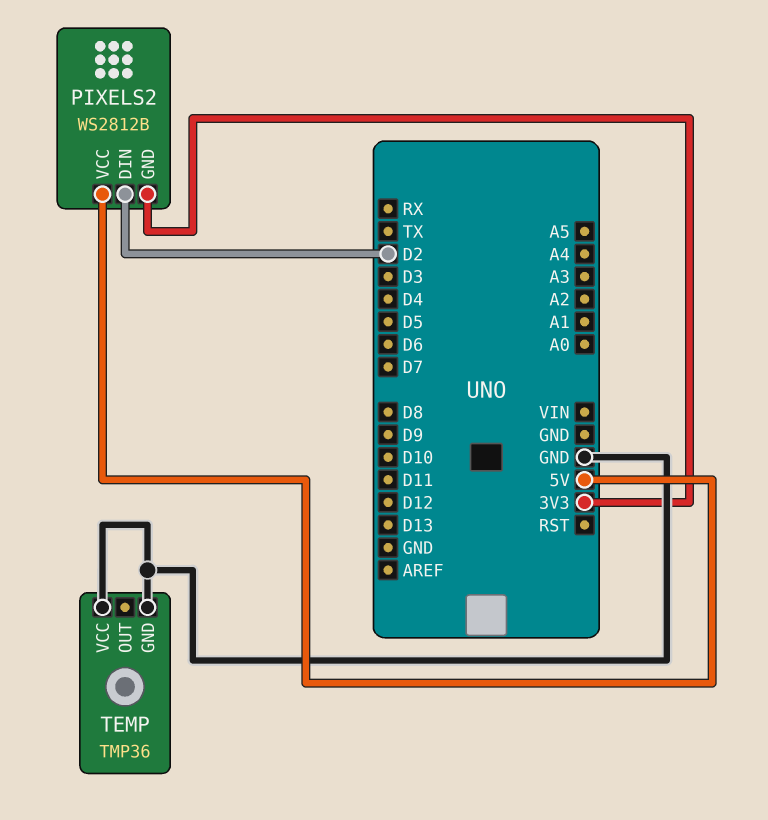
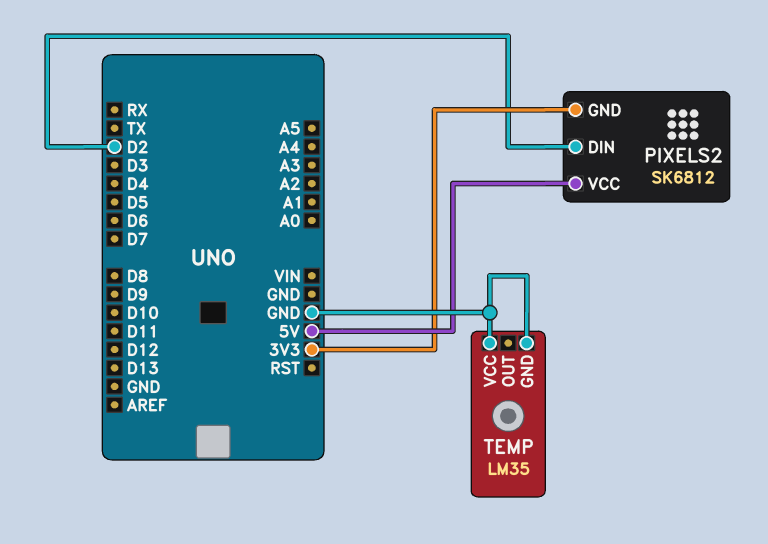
PIXELS2: WS2812B -> SK6812
TEMP: TMP36 -> LM35

